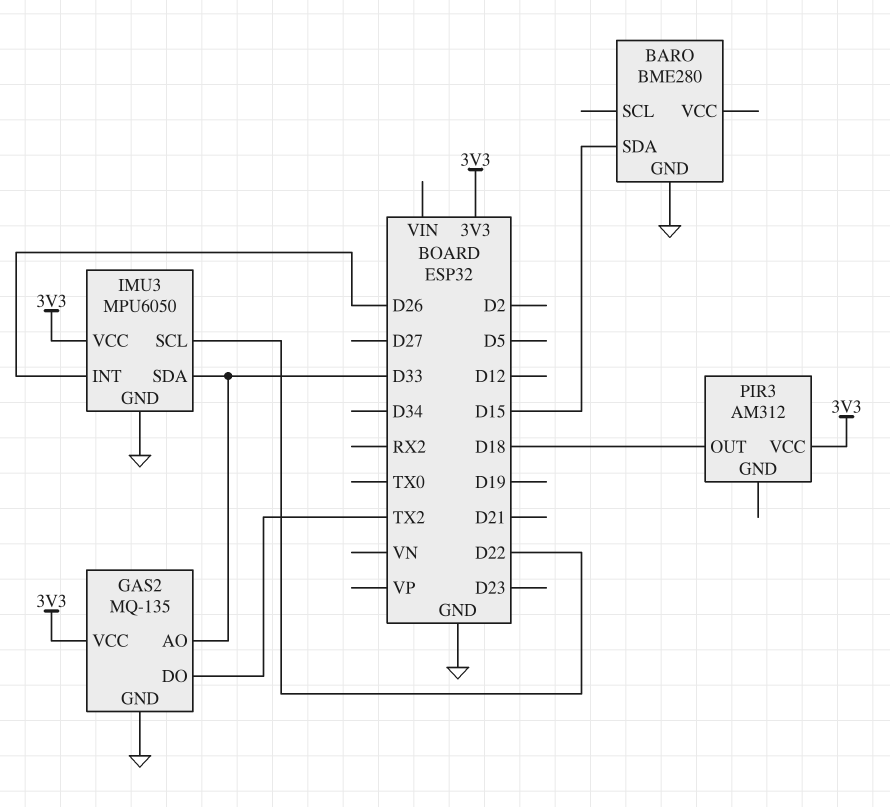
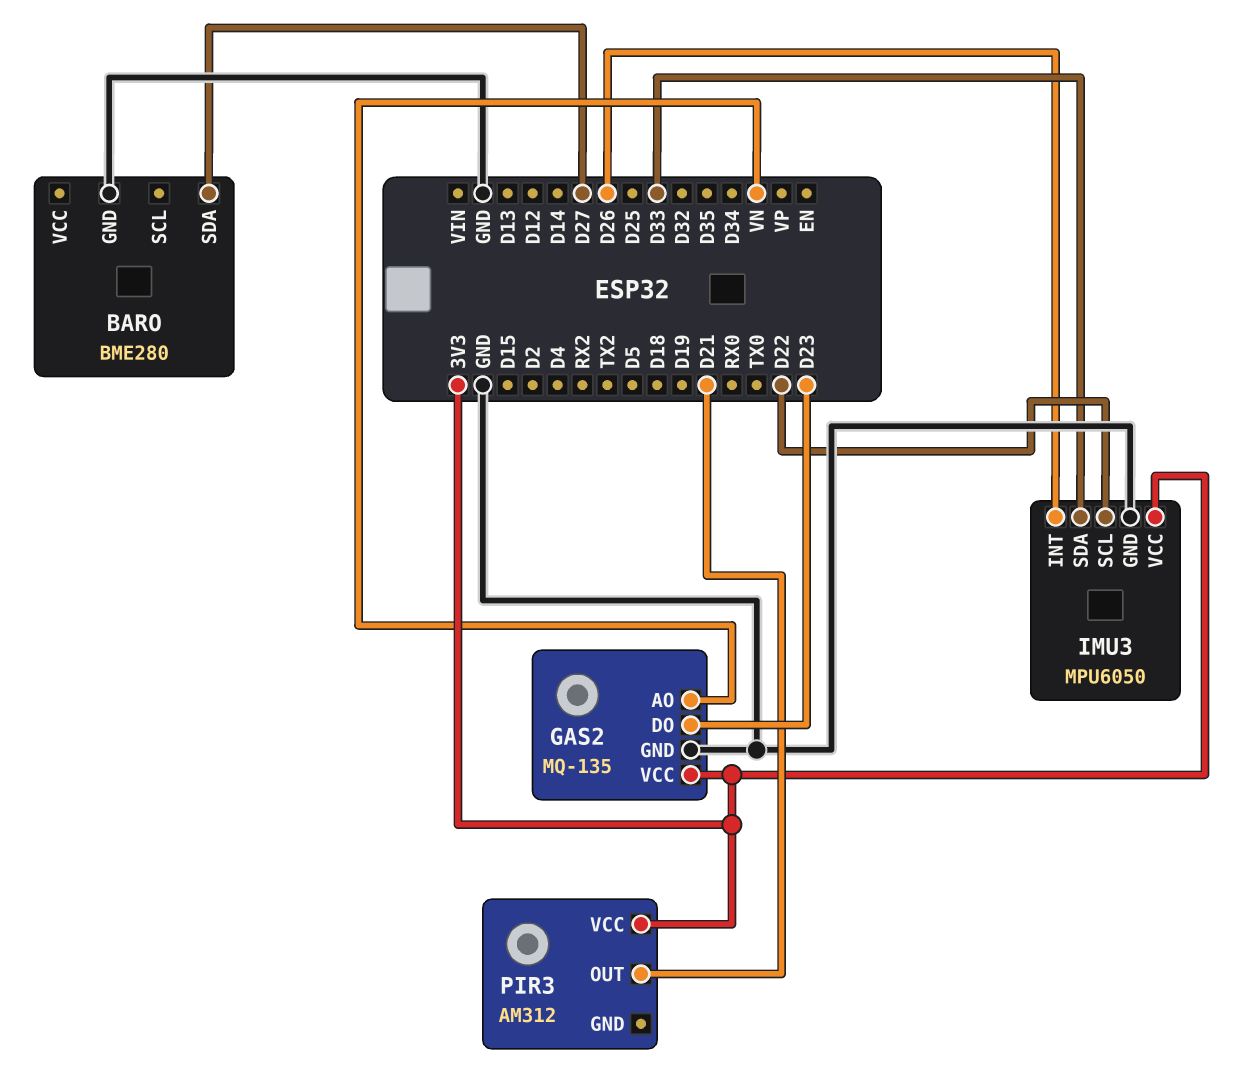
BARO pin SDA: D15 -> D27
GAS2 pin AO: D33 -> VN
GAS2 pin DO: TX2 -> D23
PIR3 pin OUT: D18 -> D21

